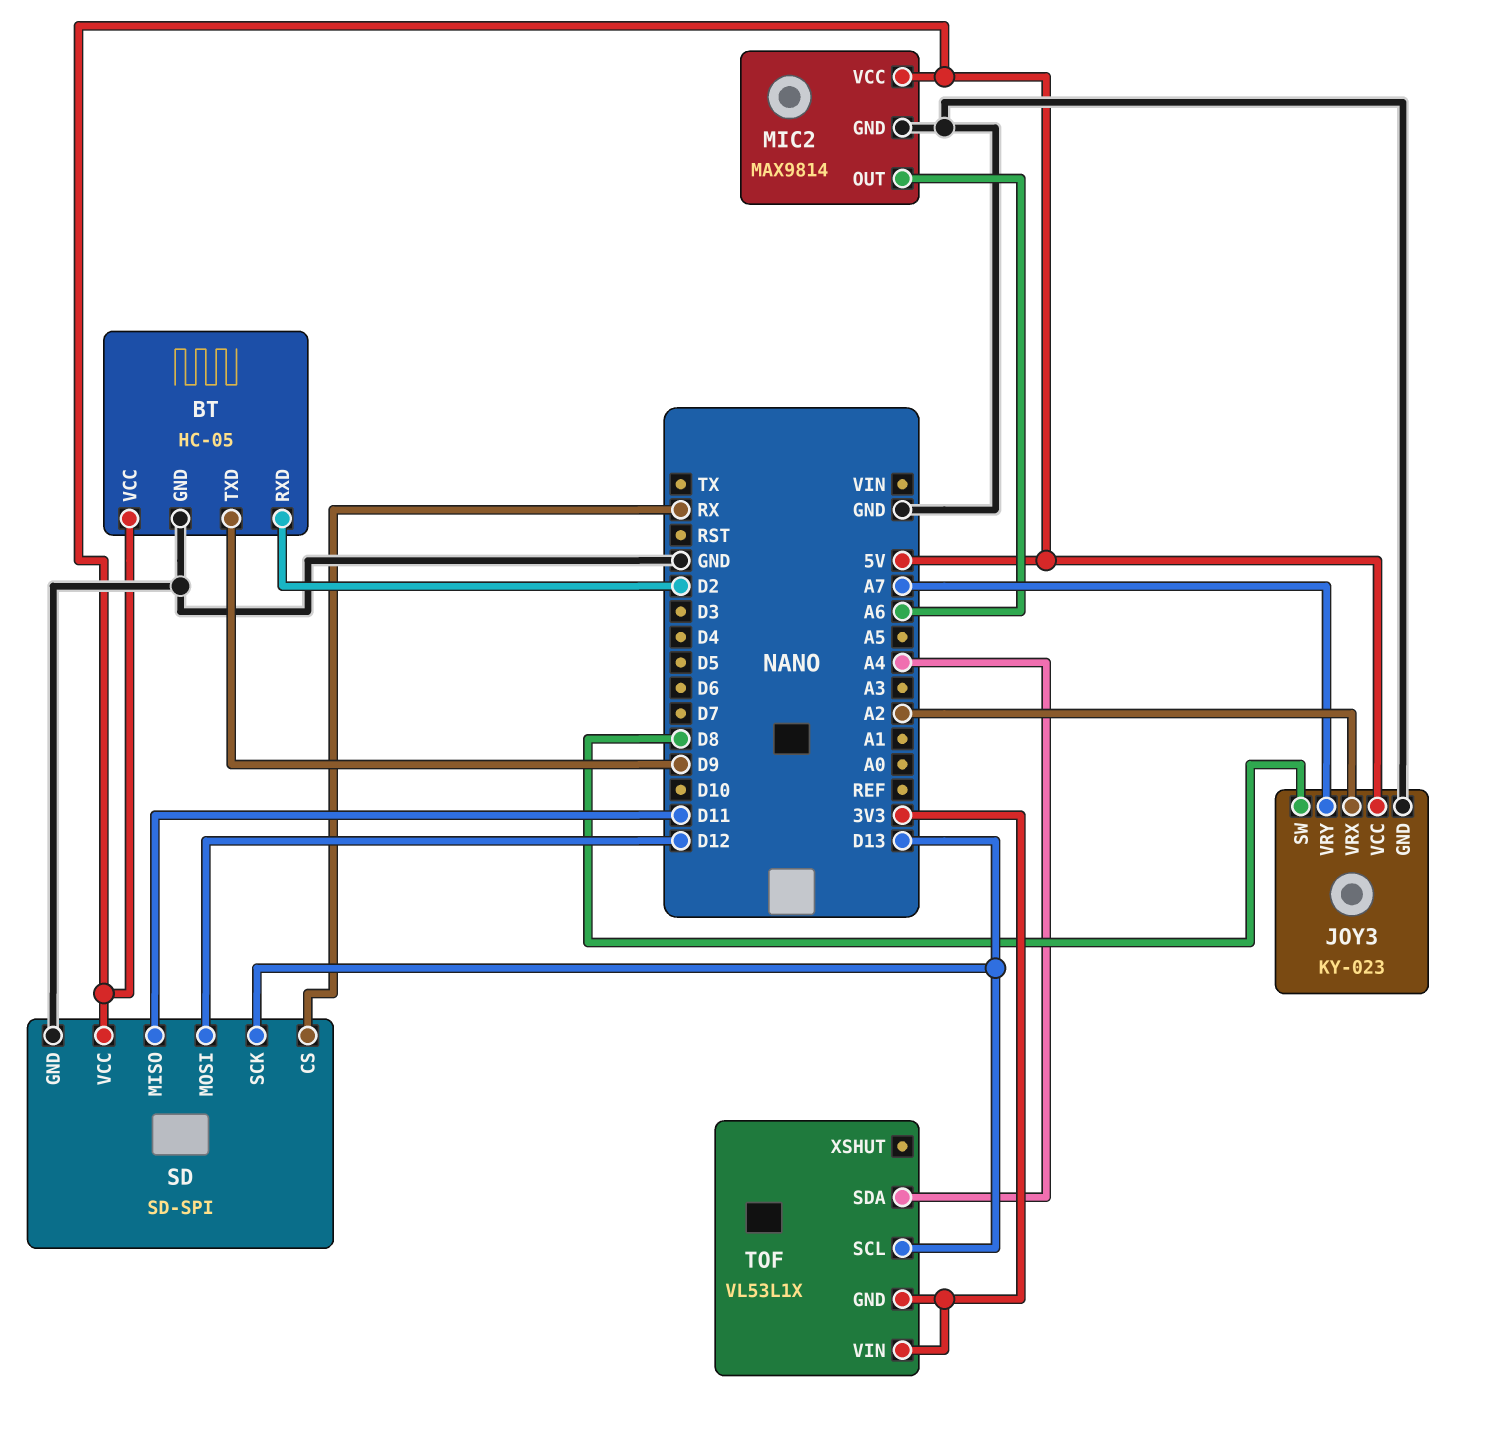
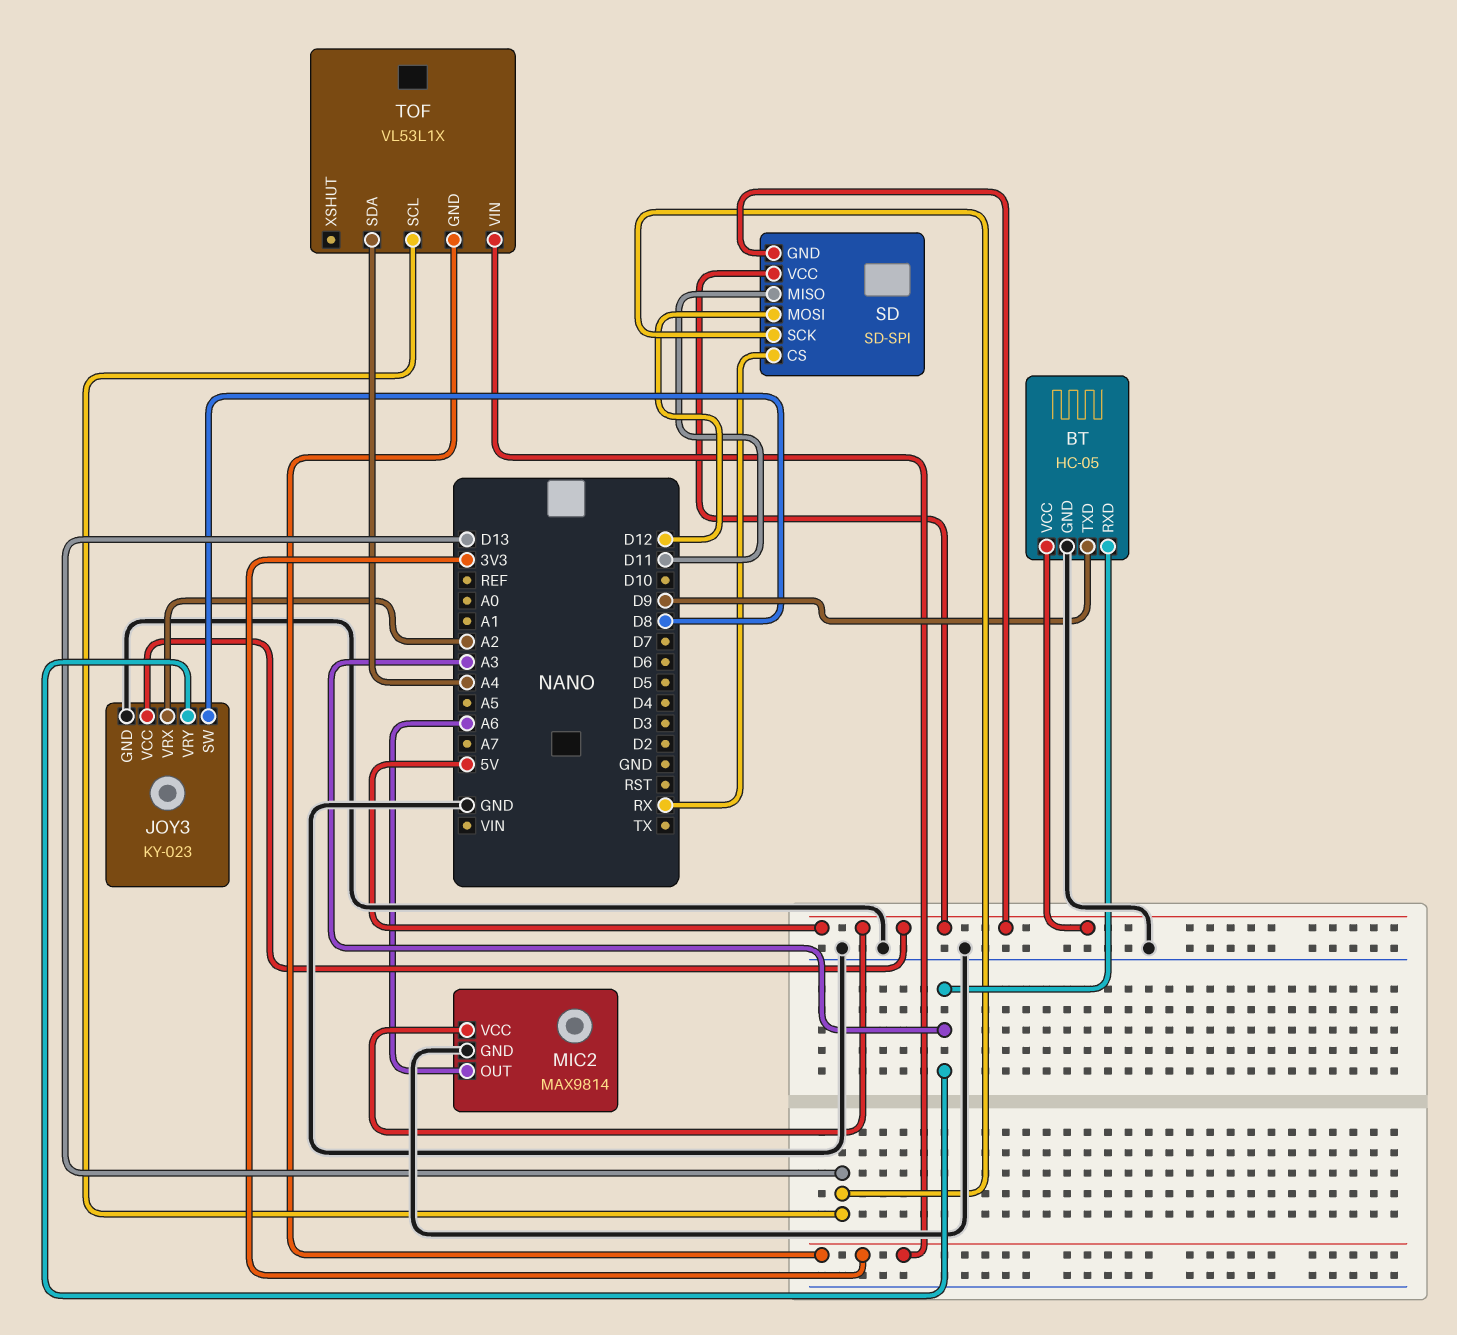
BT pin RXD: D2 -> A3
JOY3 pin VRY: A7 -> A3
SD pin GND: GND -> 5V

